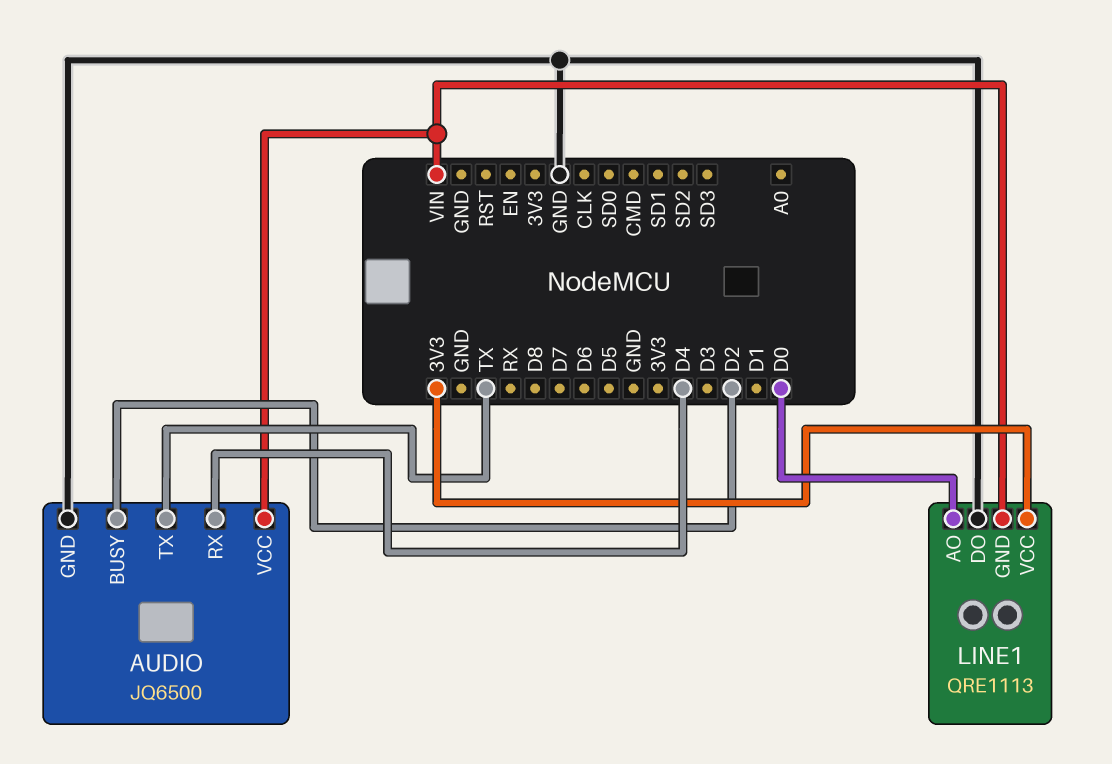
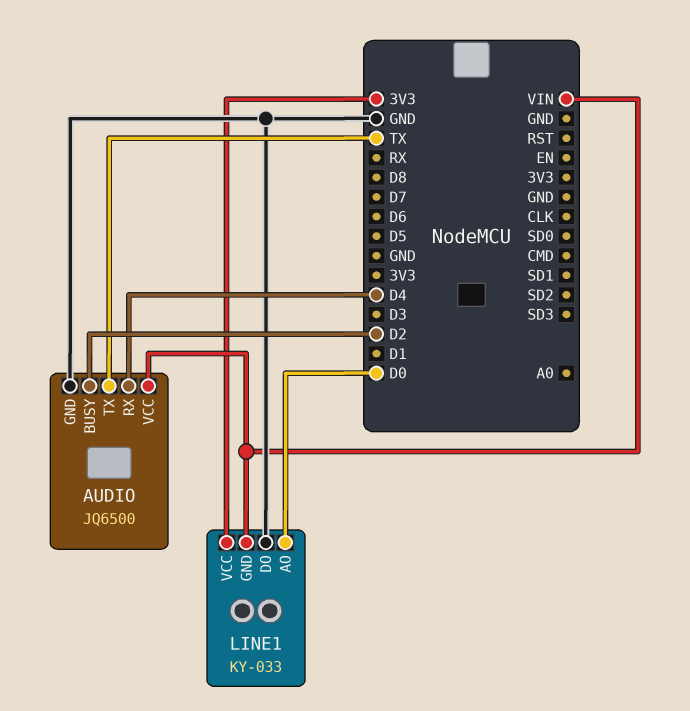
LINE1: QRE1113 -> KY-033

